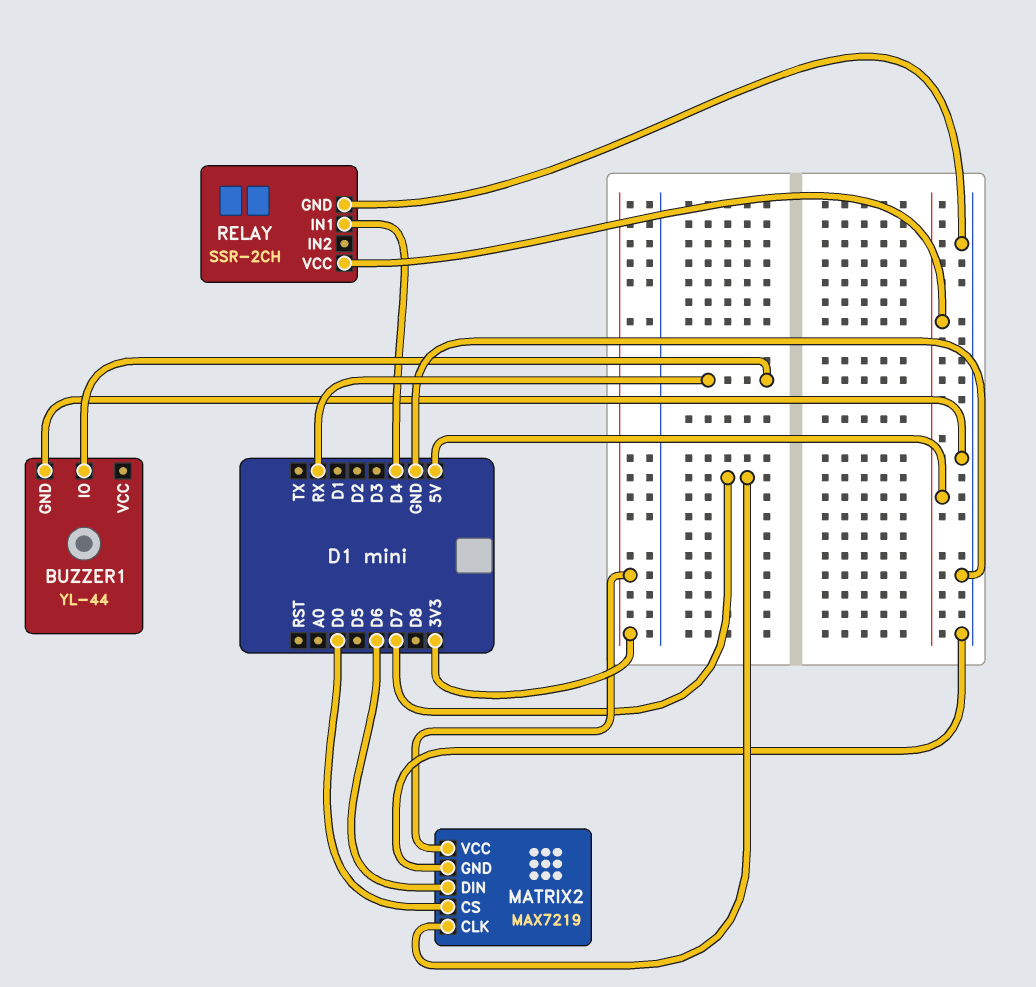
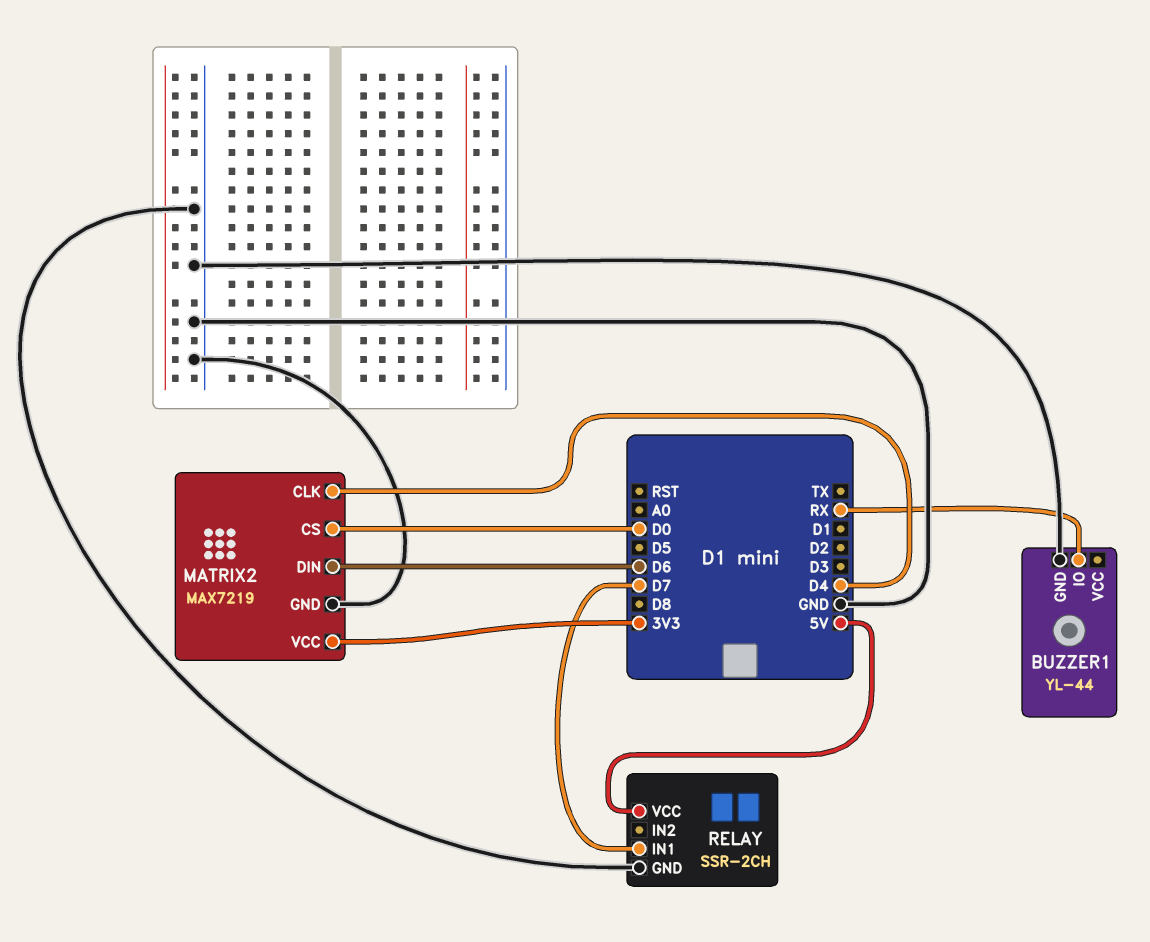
MATRIX2 pin CLK: D7 -> D4
RELAY pin IN1: D4 -> D7

